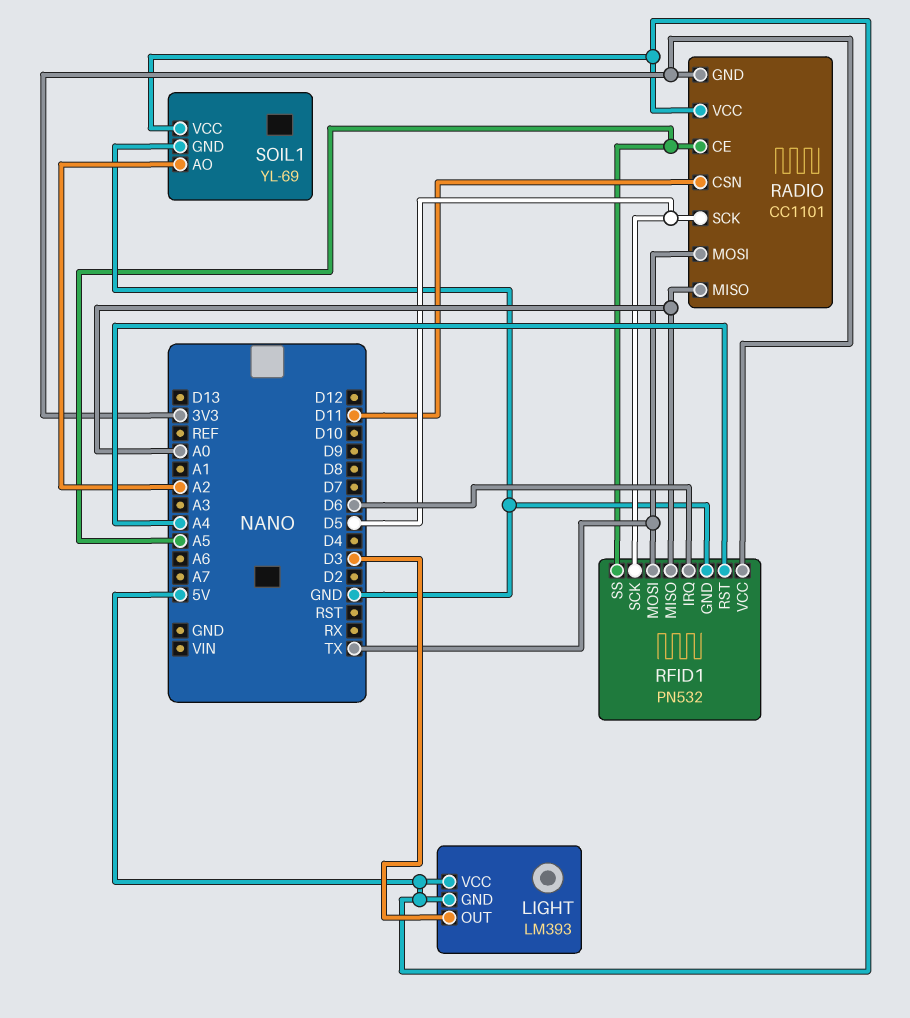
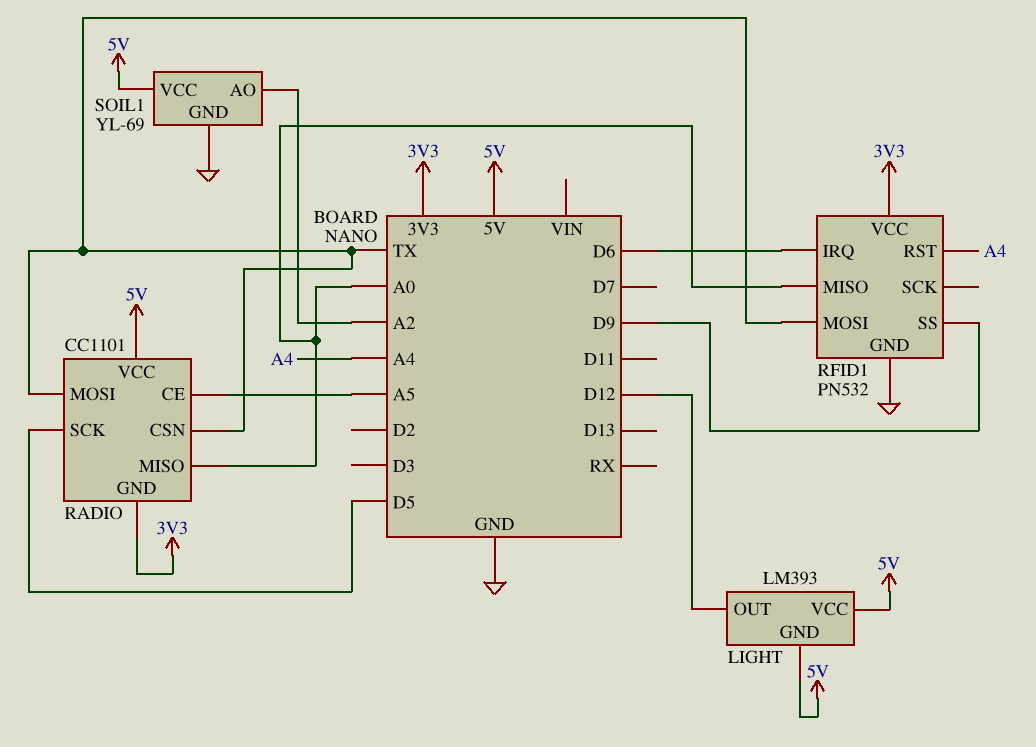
LIGHT pin OUT: D3 -> D12
RADIO pin CSN: D11 -> TX
RFID1 pin SCK: D5 -> none
RFID1 pin SS: A5 -> D9

